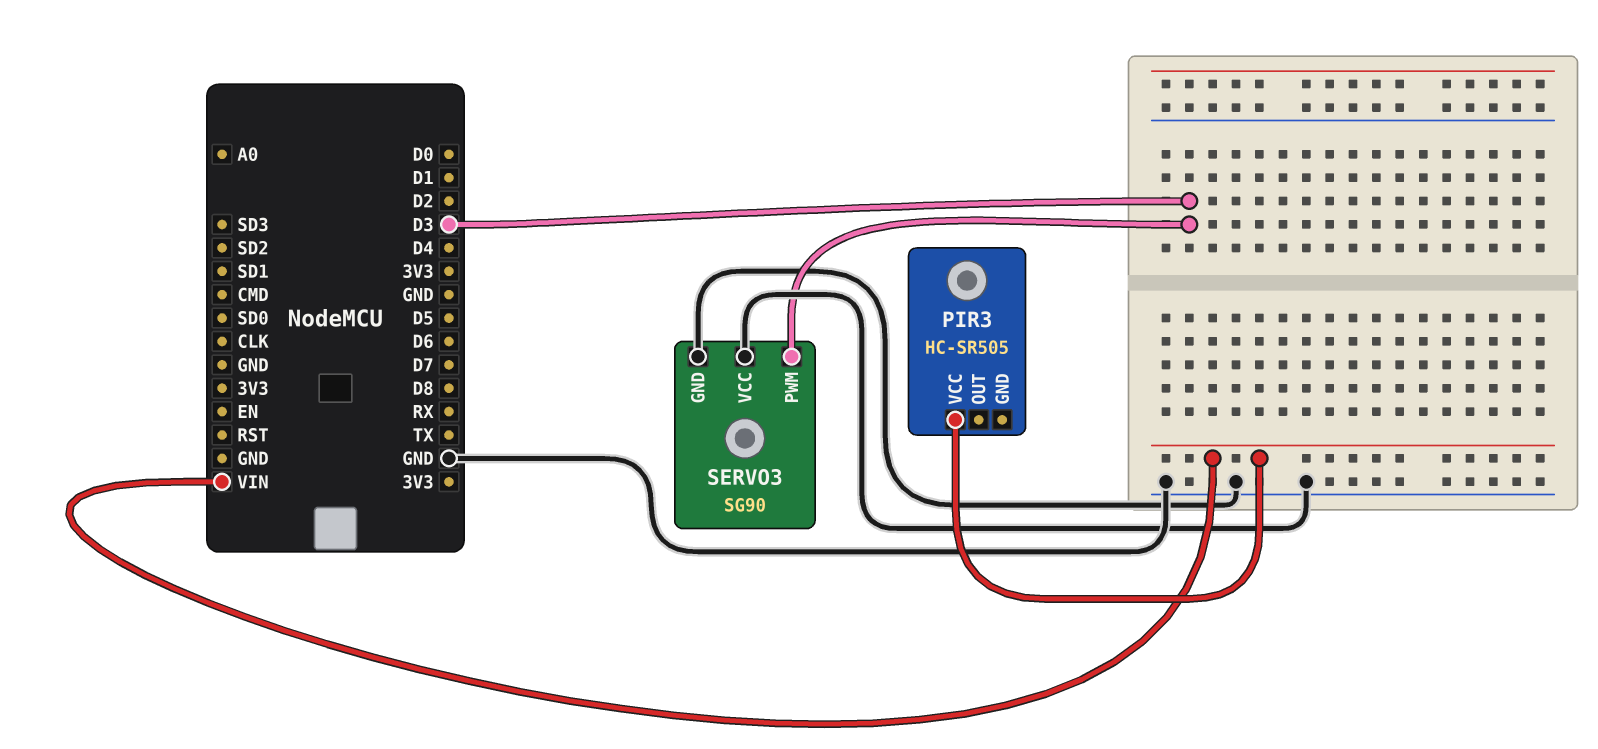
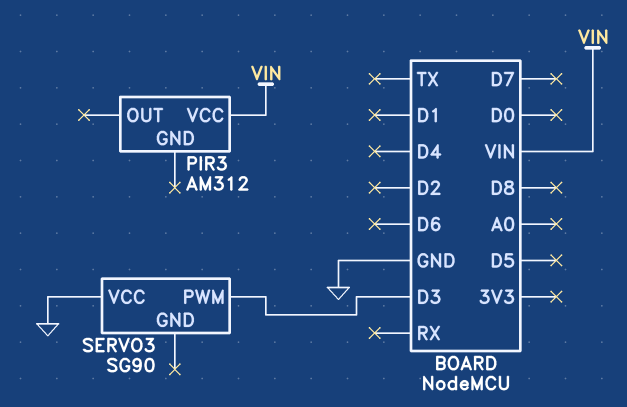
PIR3: HC-SR505 -> AM312
SERVO3 pin GND: GND -> none

